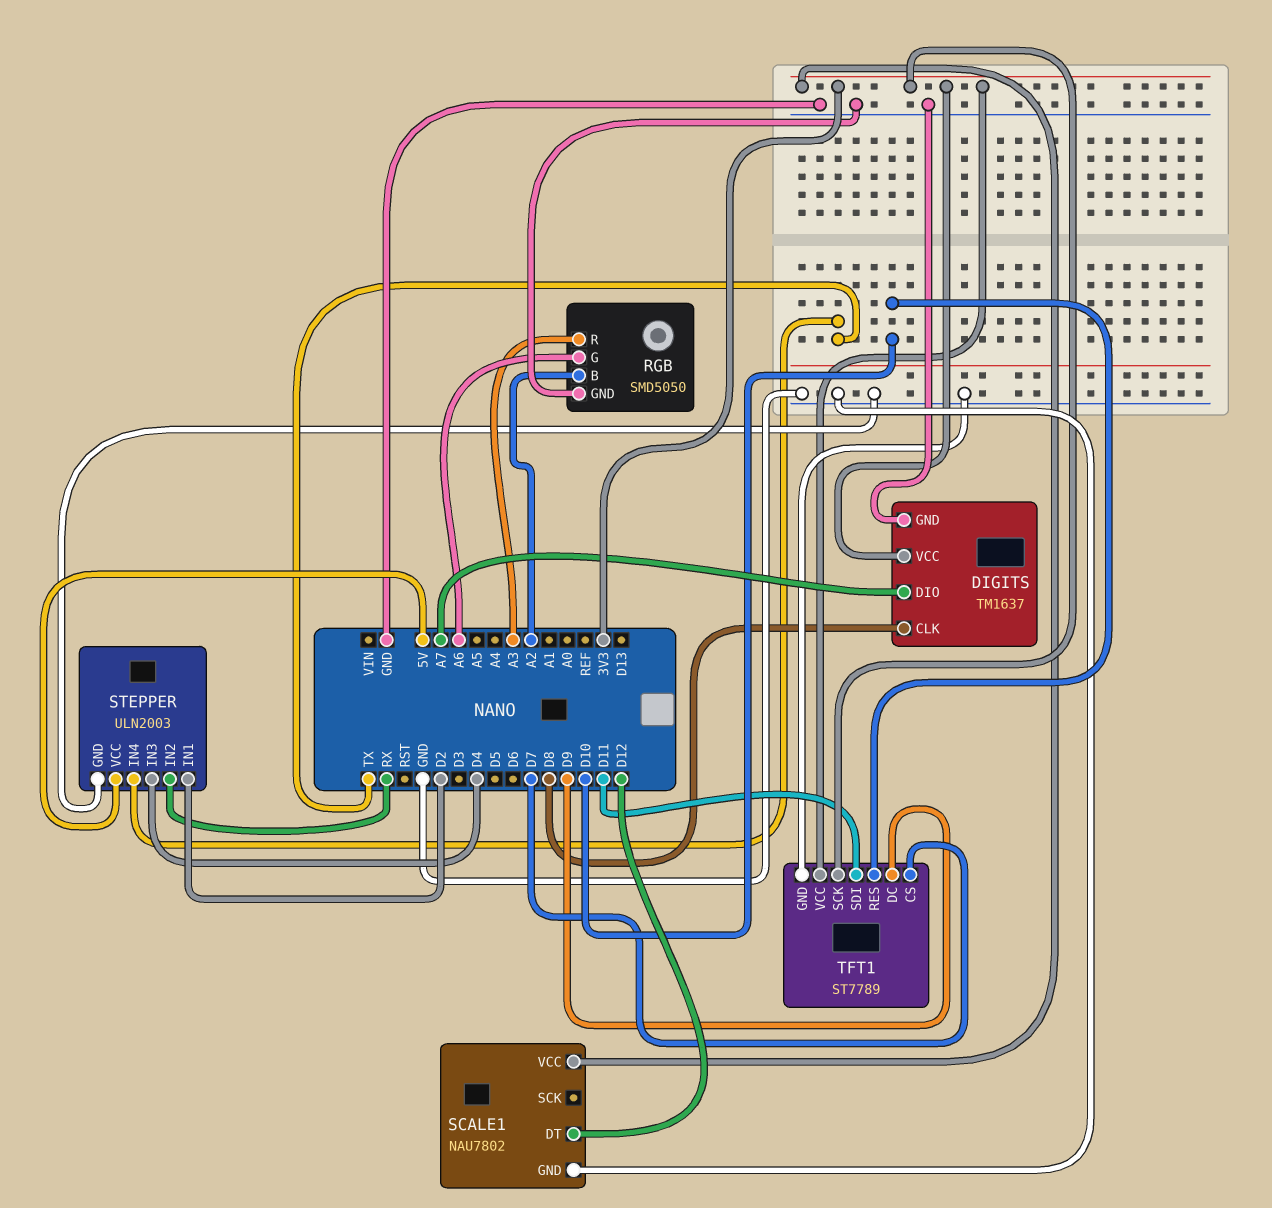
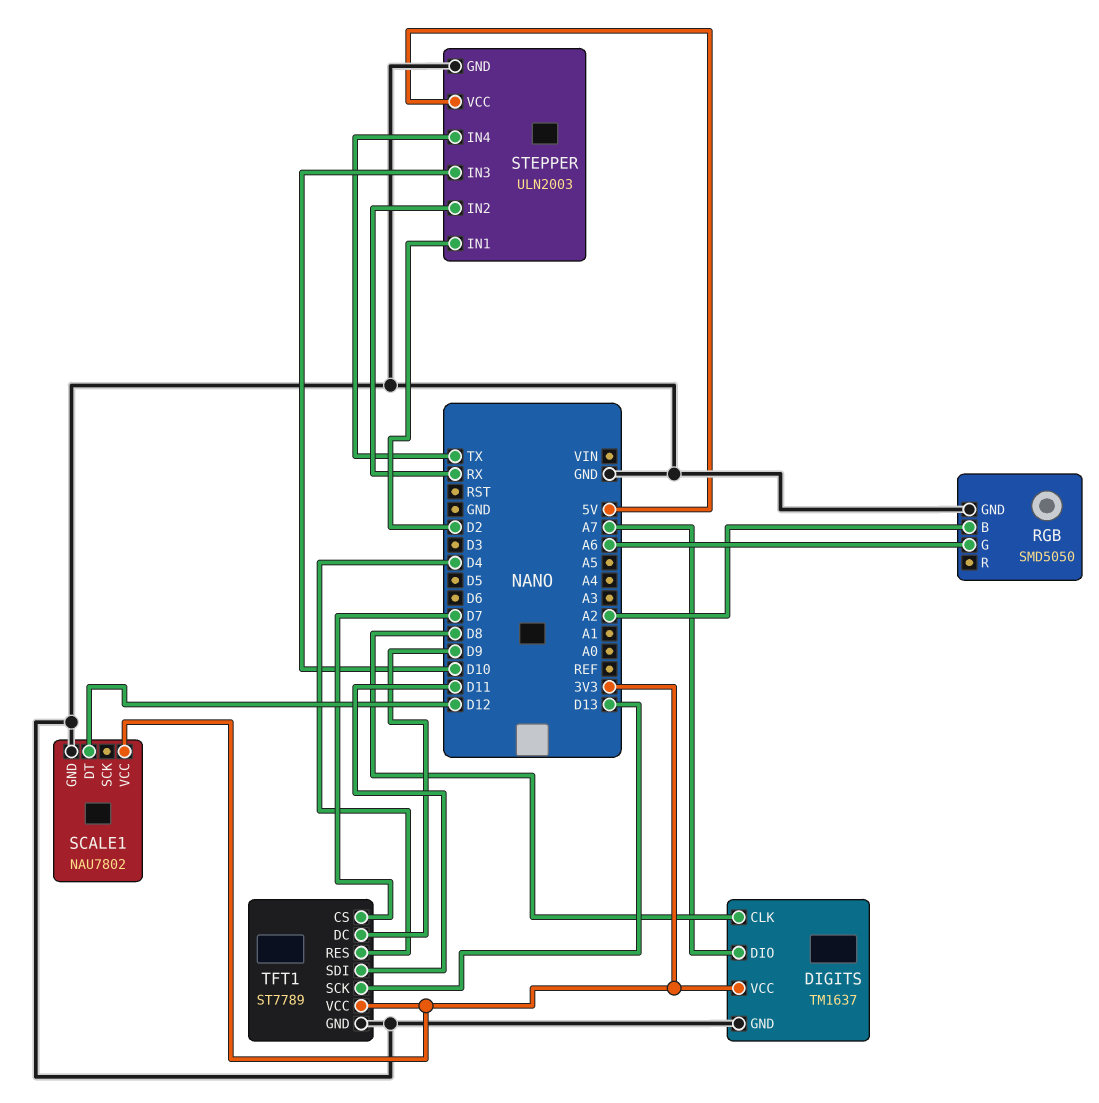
RGB pin R: A3 -> none
STEPPER pin IN3: D4 -> D10
TFT1 pin RES: D10 -> D4
TFT1 pin SCK: 3V3 -> D13

